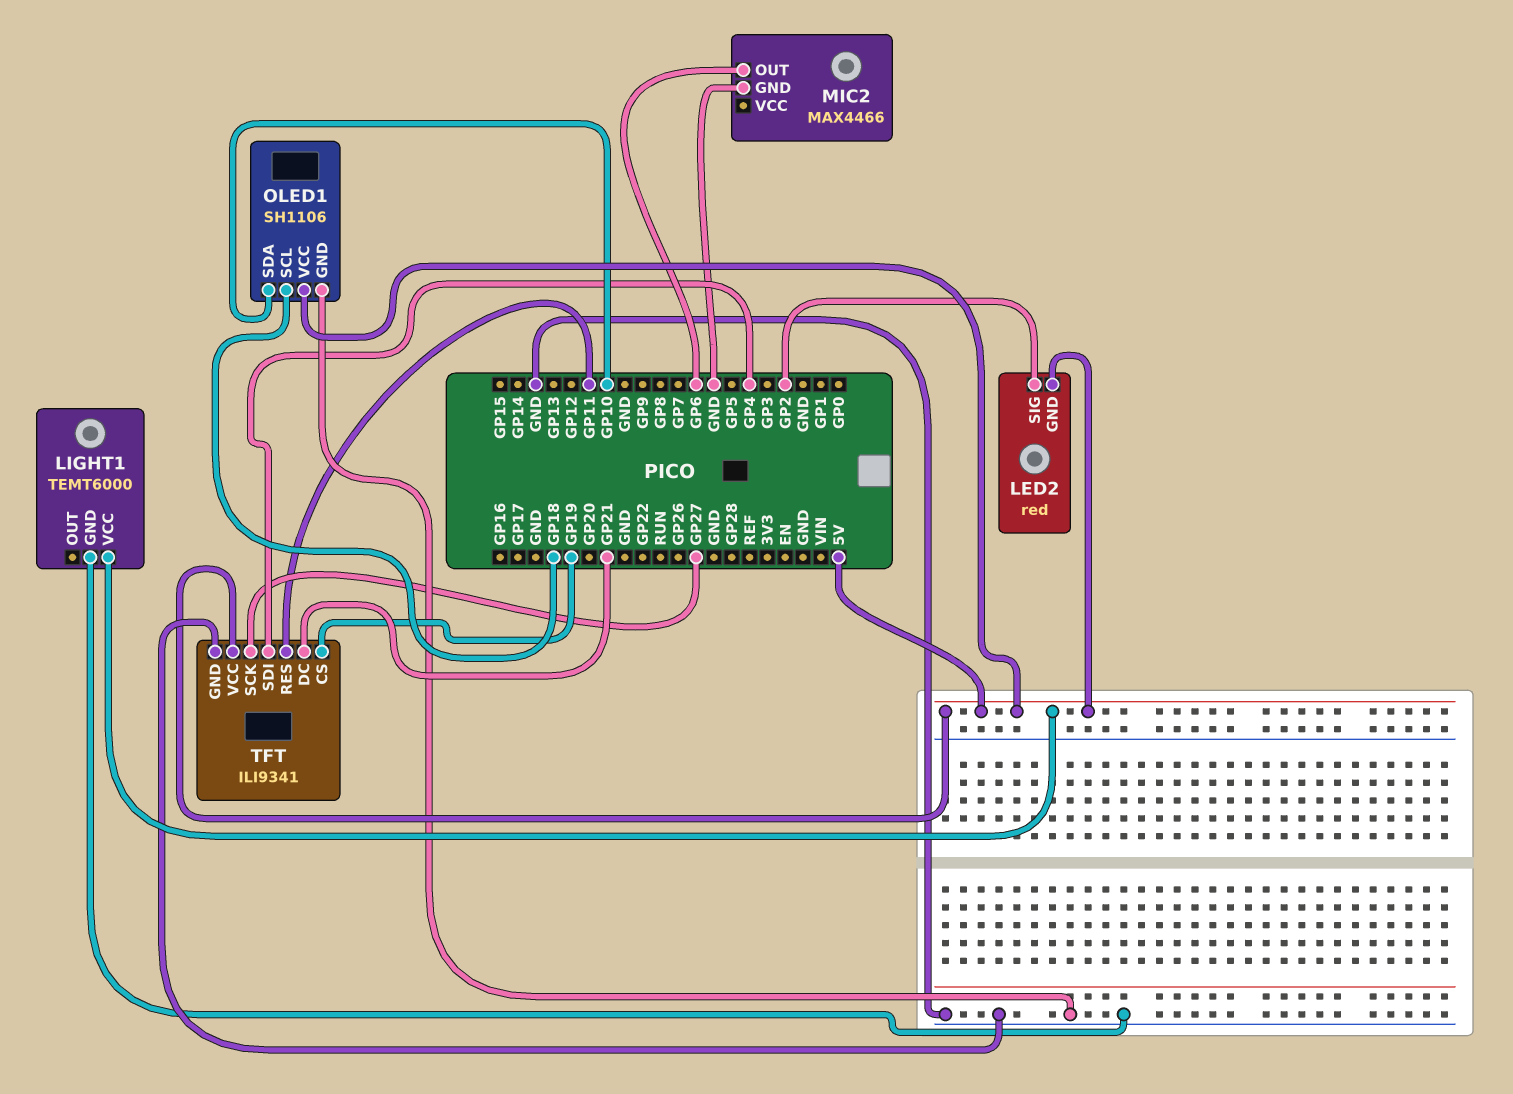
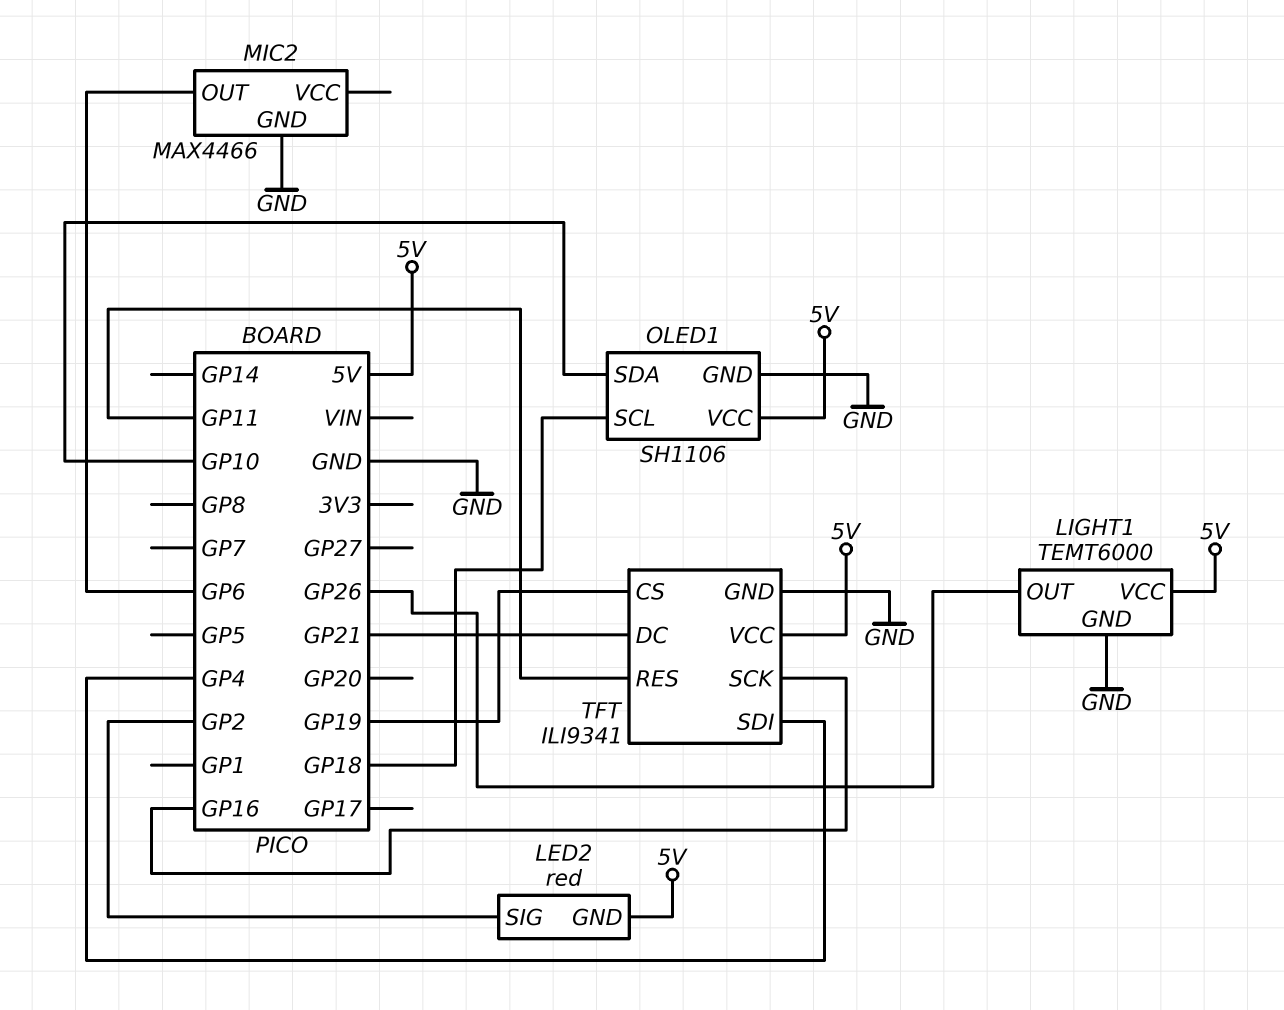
LIGHT1 pin OUT: none -> GP26
TFT pin SCK: GP27 -> GP16

